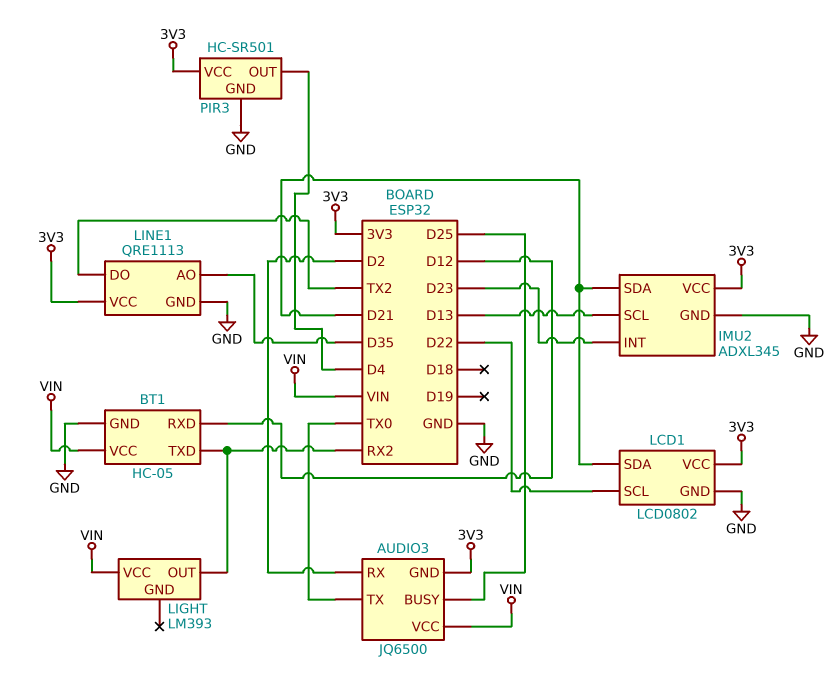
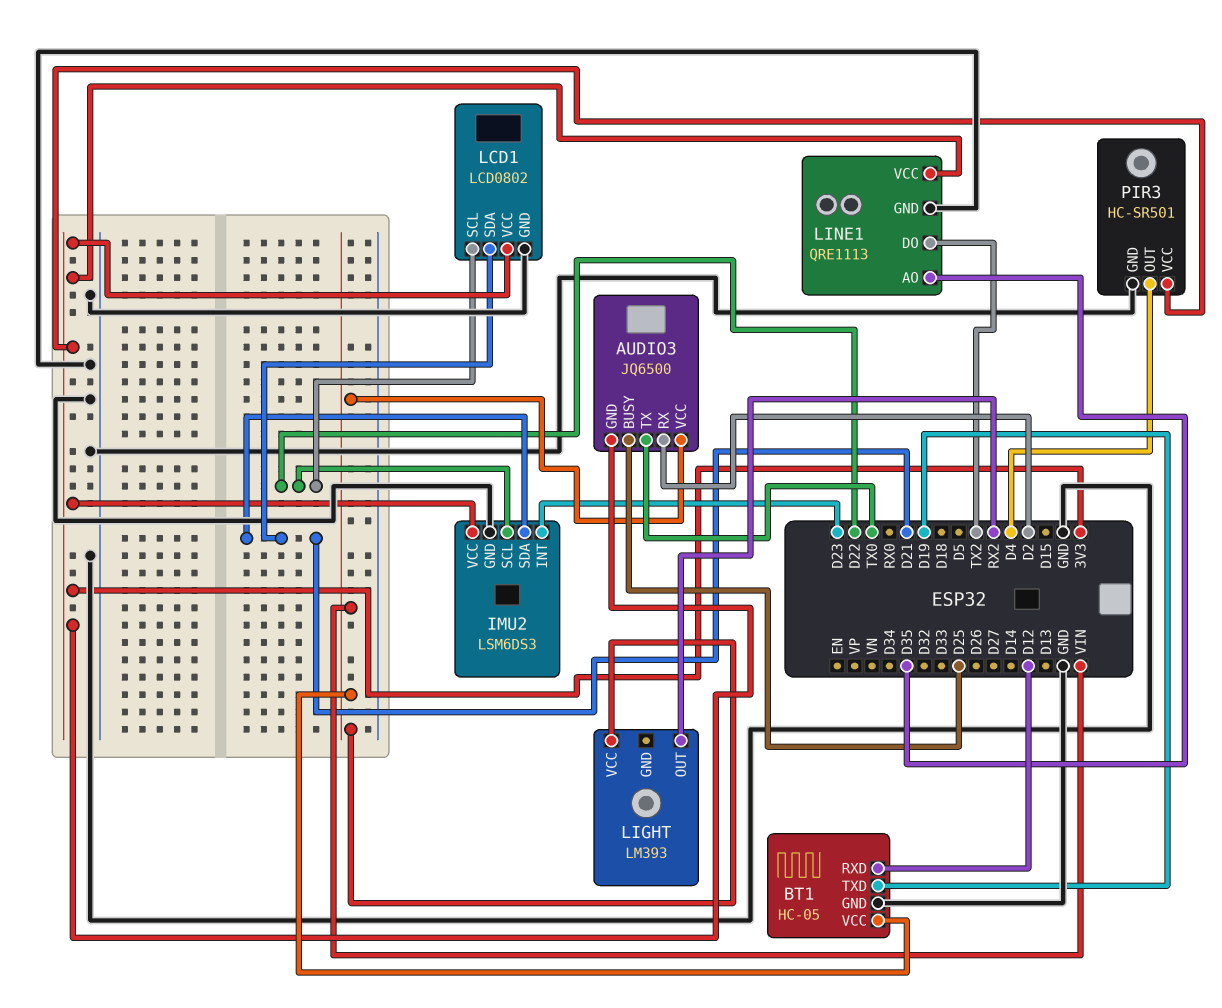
BT1 pin TXD: RX2 -> D19
IMU2: ADXL345 -> LSM6DS3
IMU2 pin SCL: D13 -> D22

